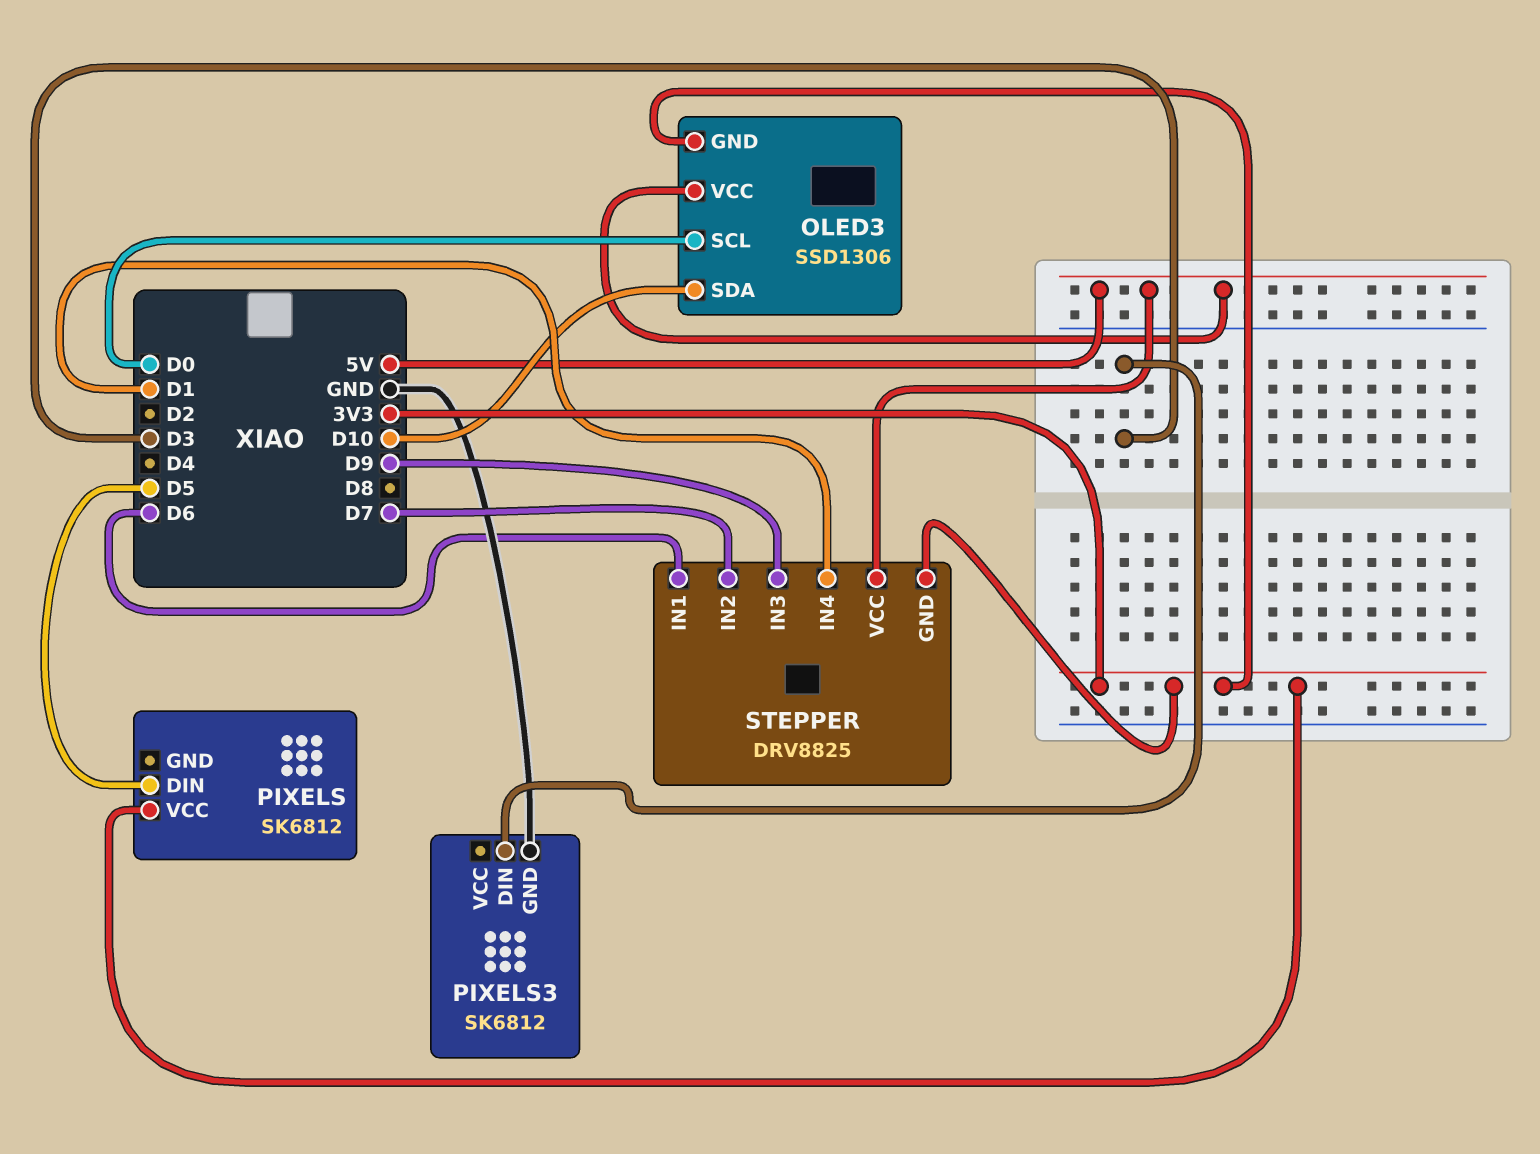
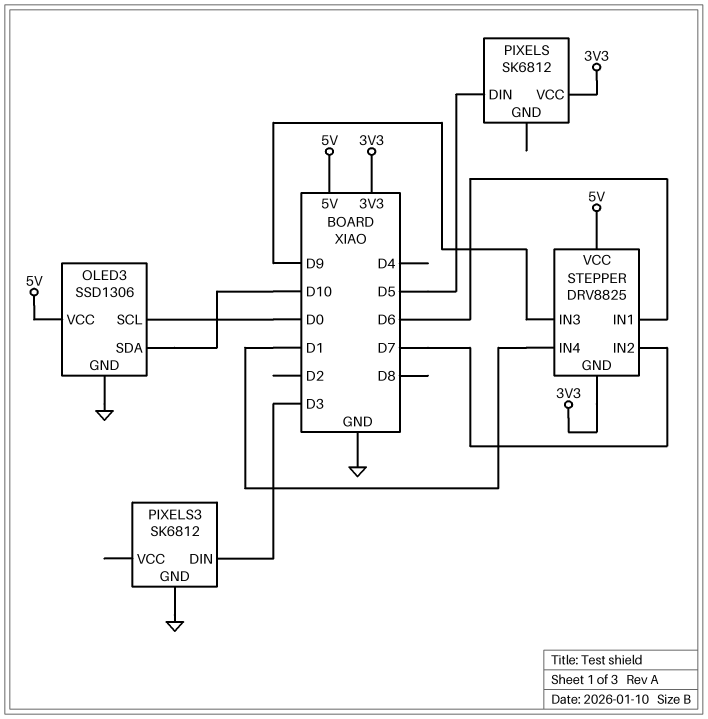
OLED3 pin GND: 3V3 -> GND

